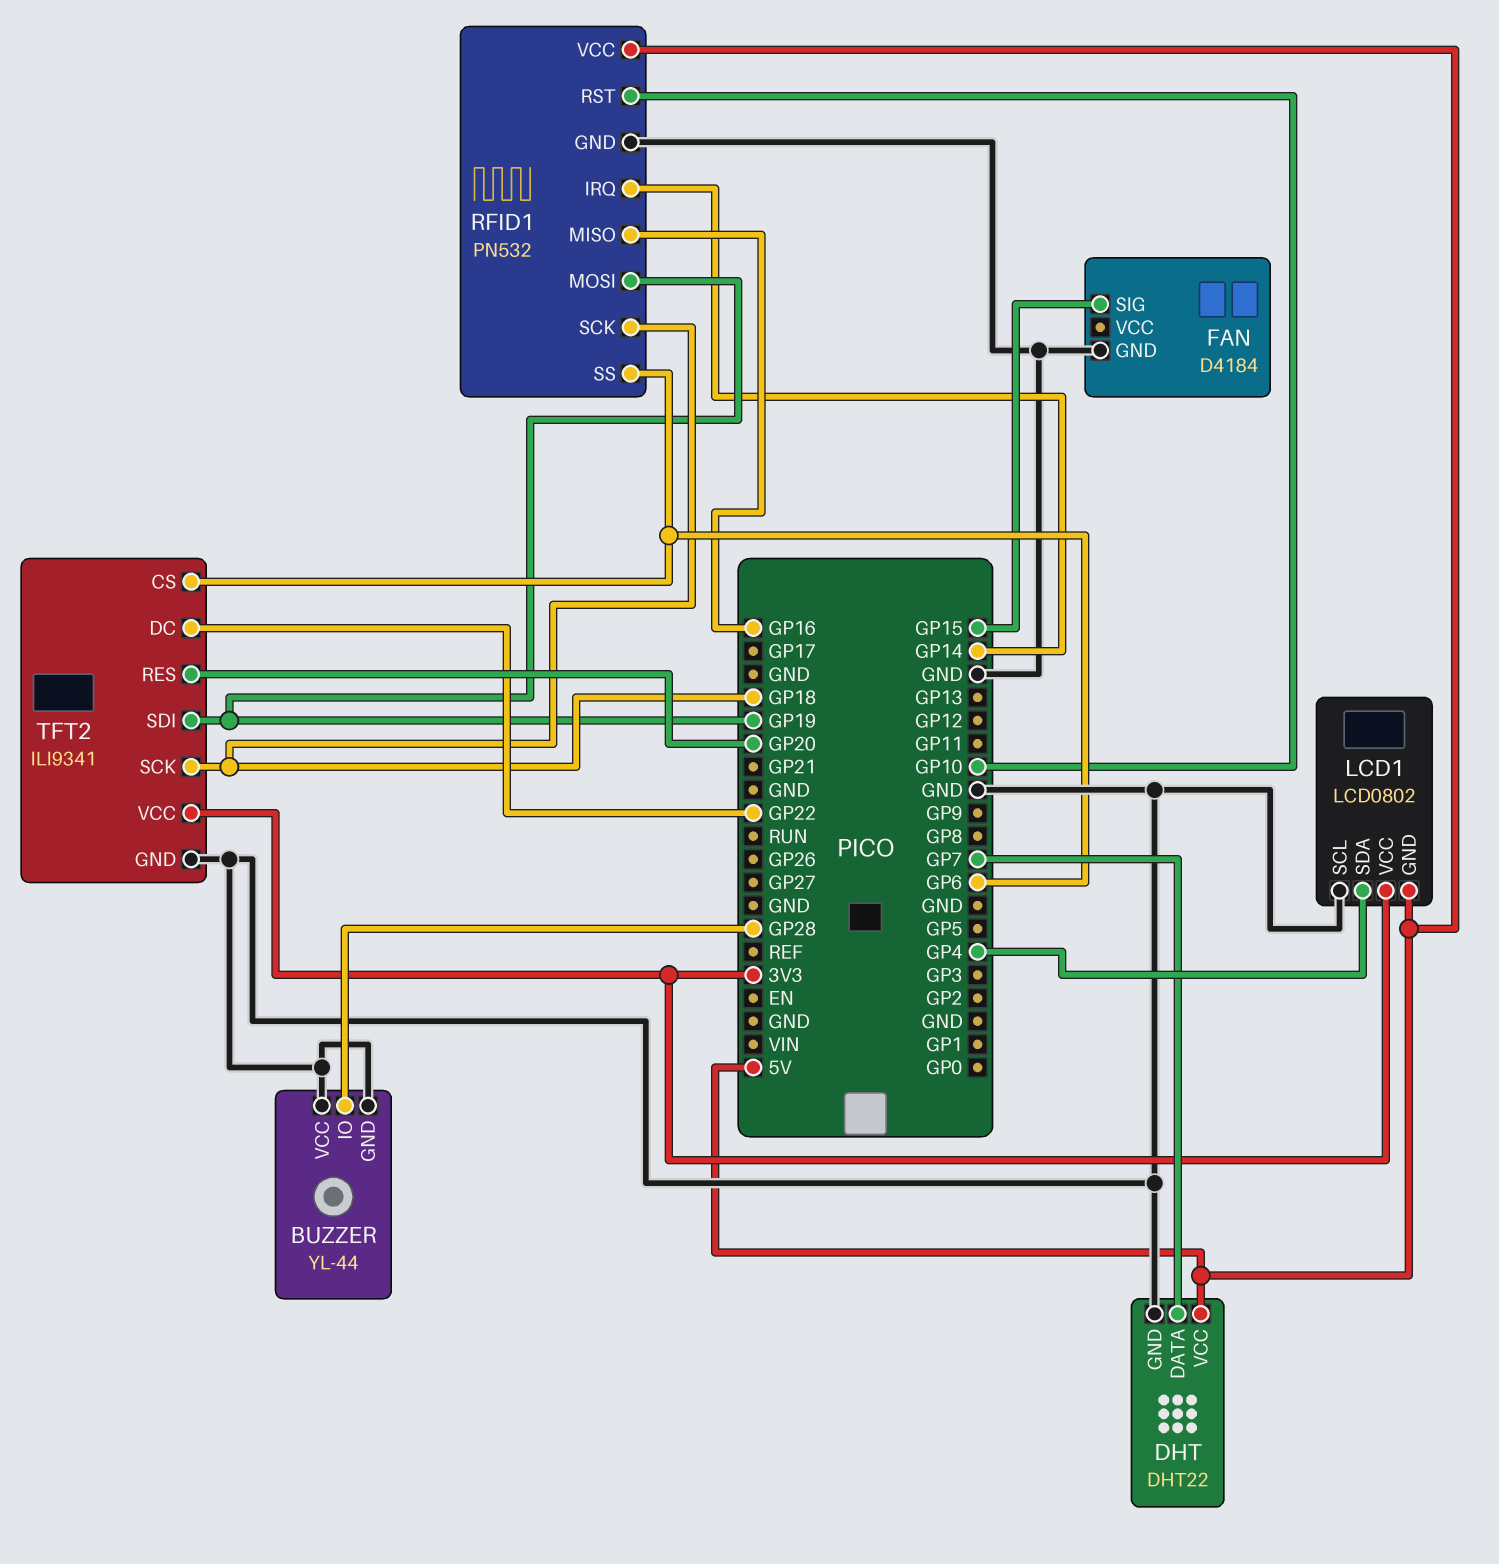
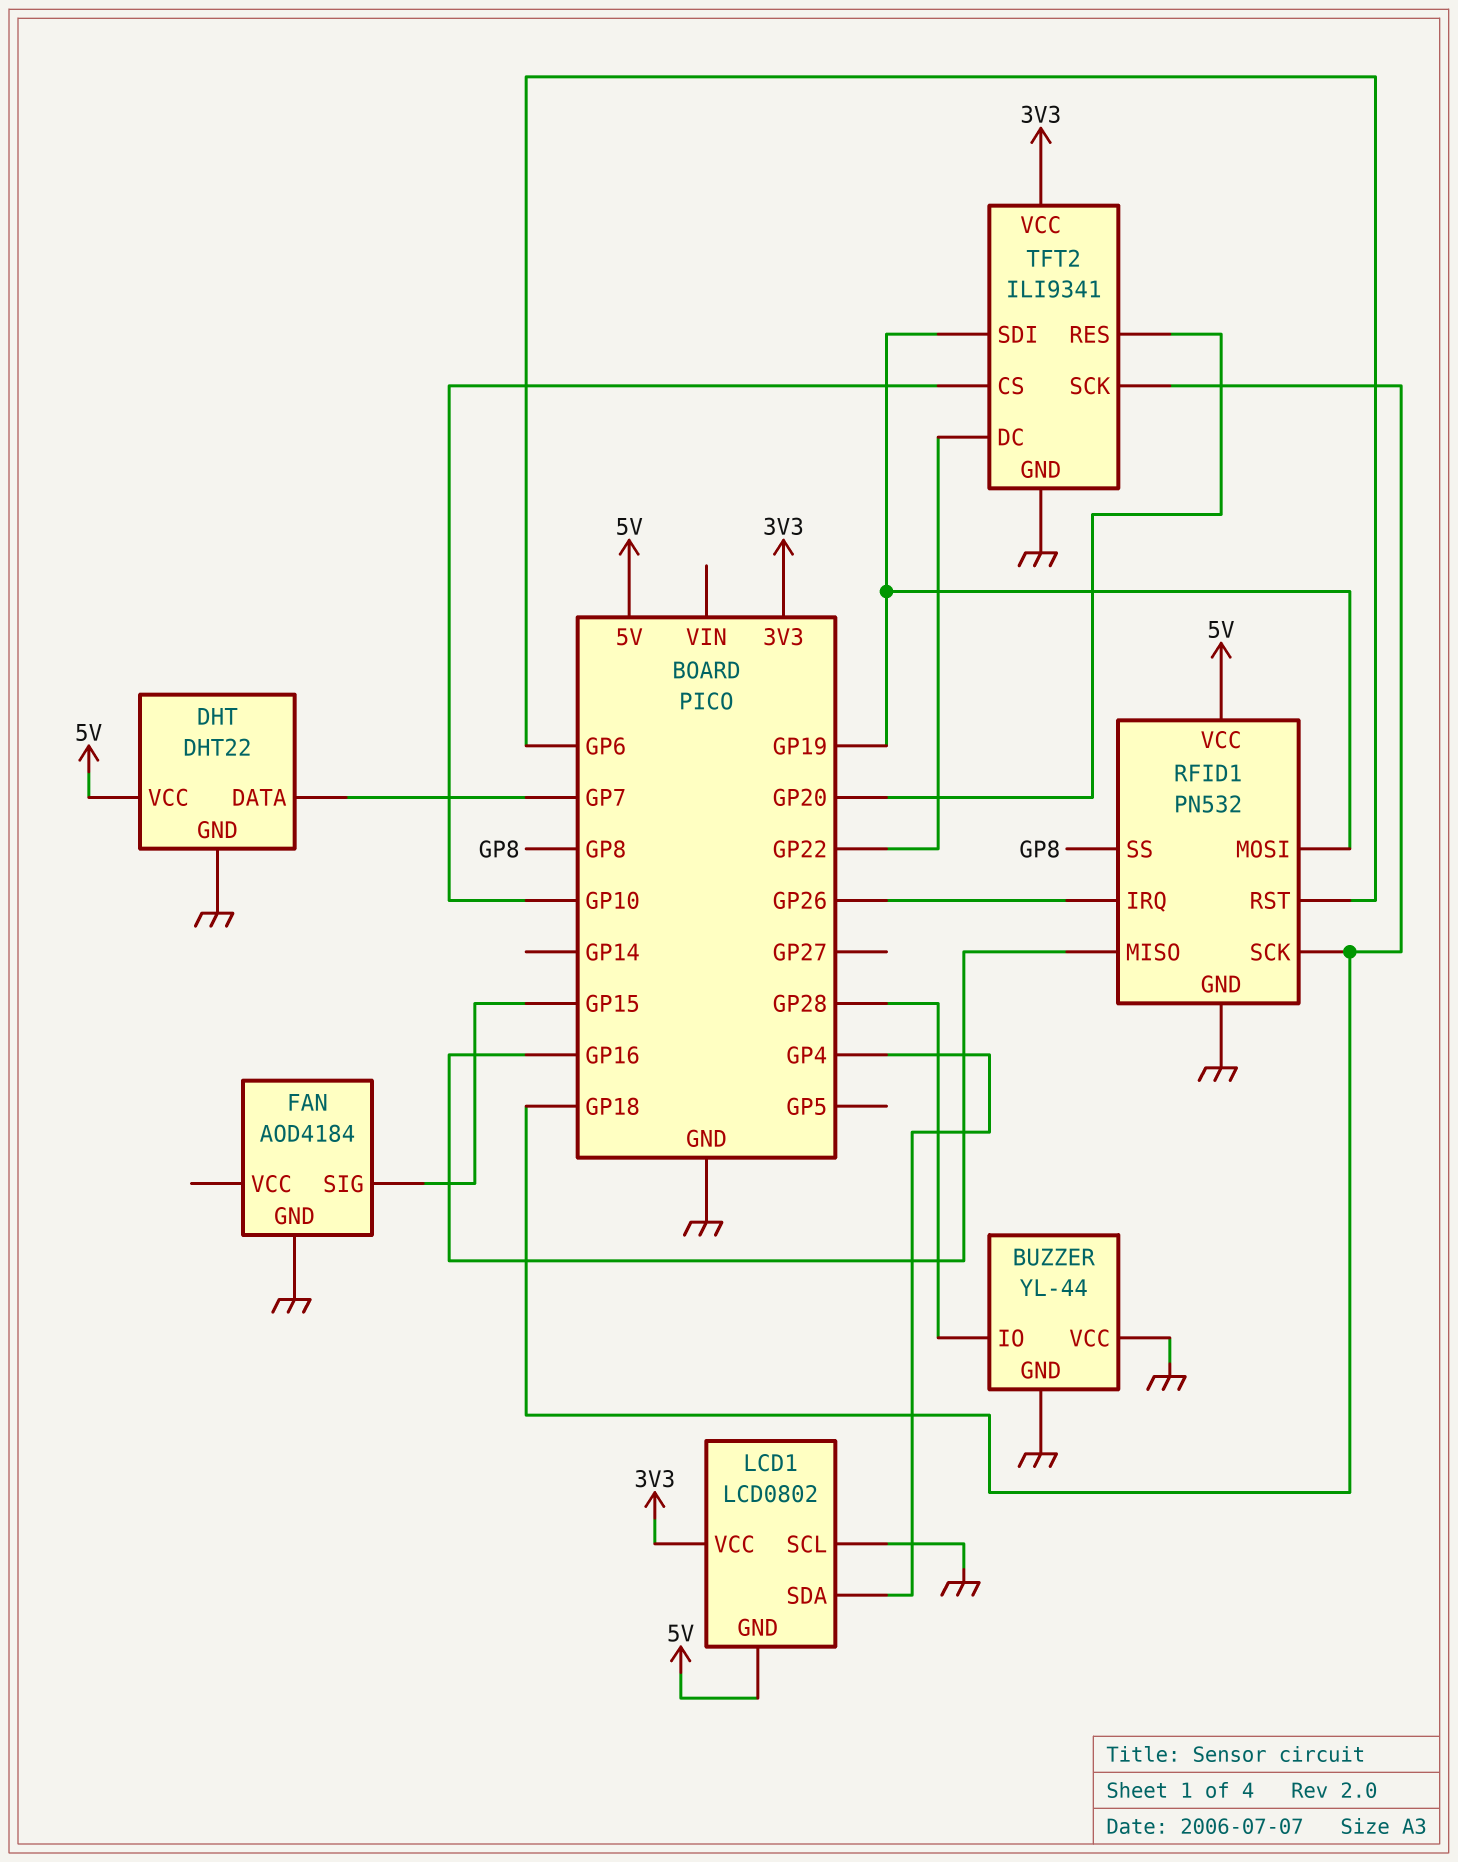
FAN: D4184 -> AOD4184
RFID1 pin IRQ: GP14 -> GP26
RFID1 pin RST: GP10 -> GP6
RFID1 pin SS: GP6 -> GP8
TFT2 pin CS: GP6 -> GP10

